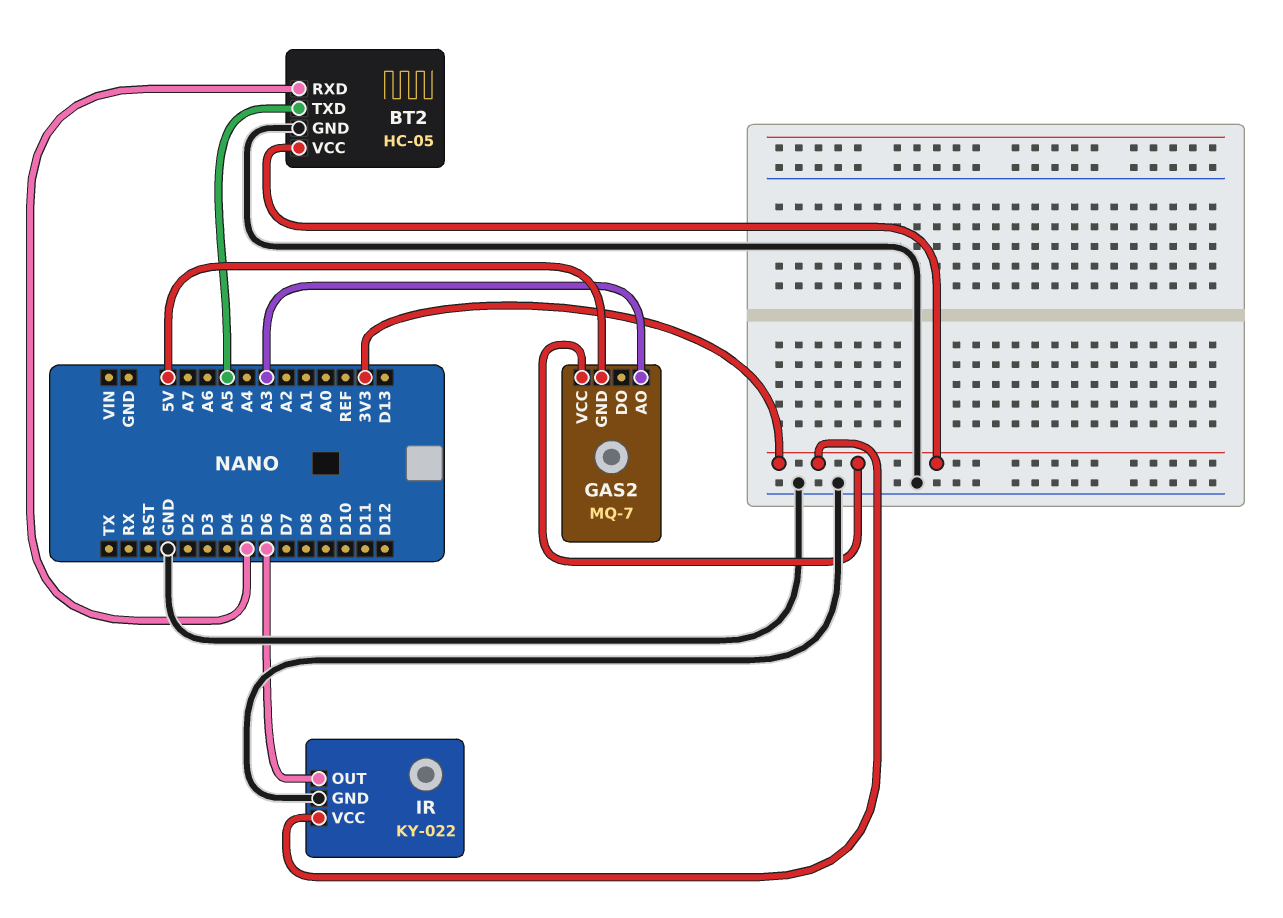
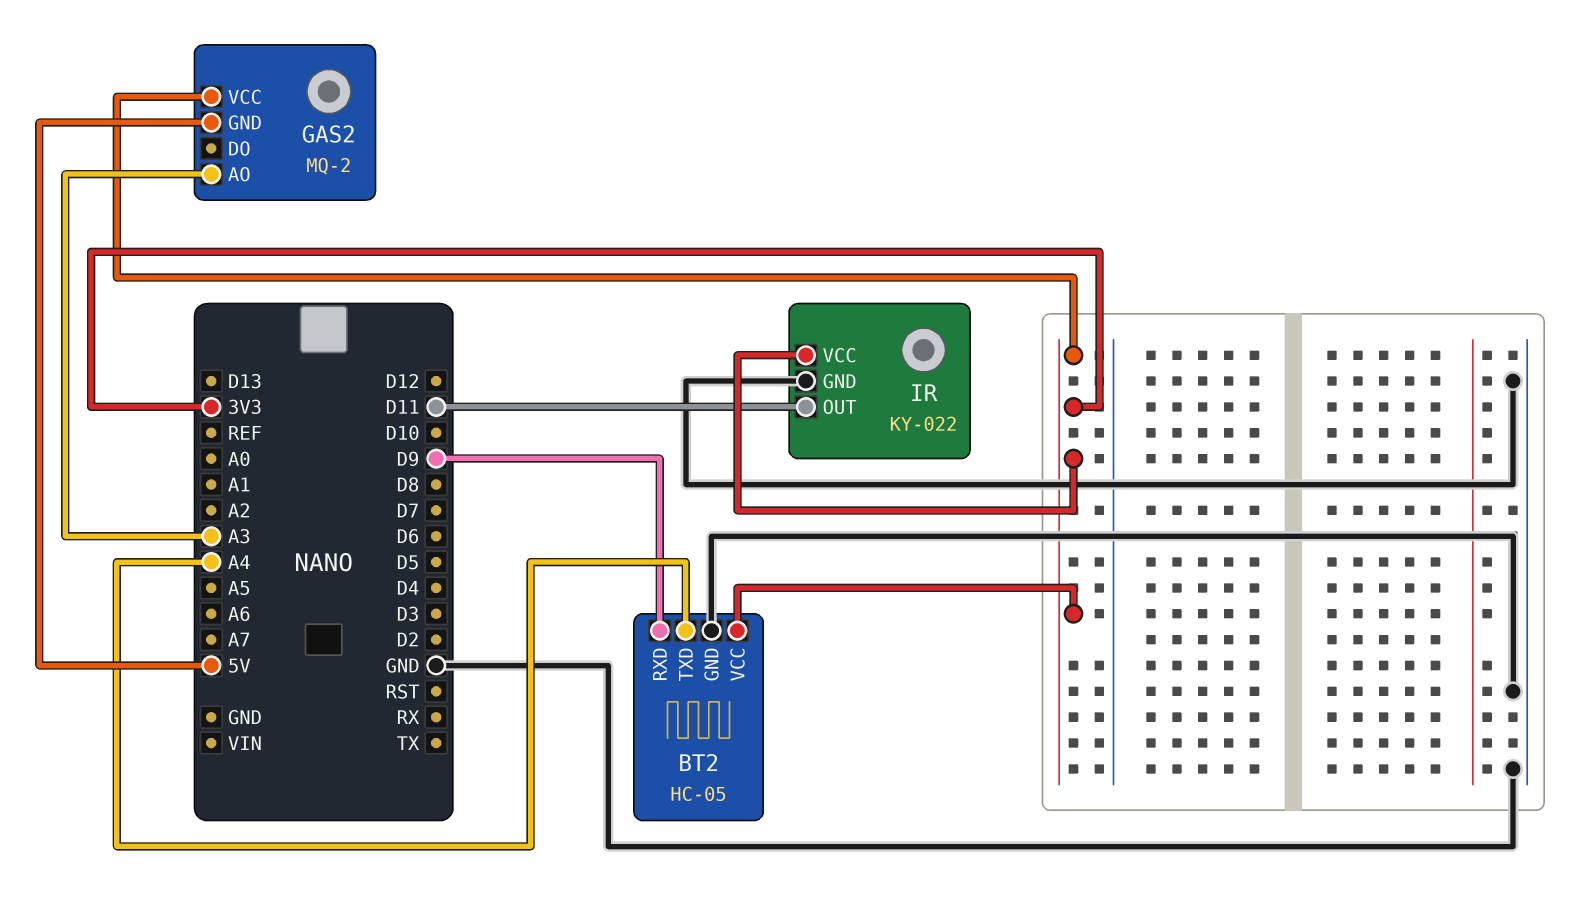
BT2 pin RXD: D5 -> D9
BT2 pin TXD: A5 -> A4
GAS2: MQ-7 -> MQ-2
IR pin OUT: D6 -> D11

